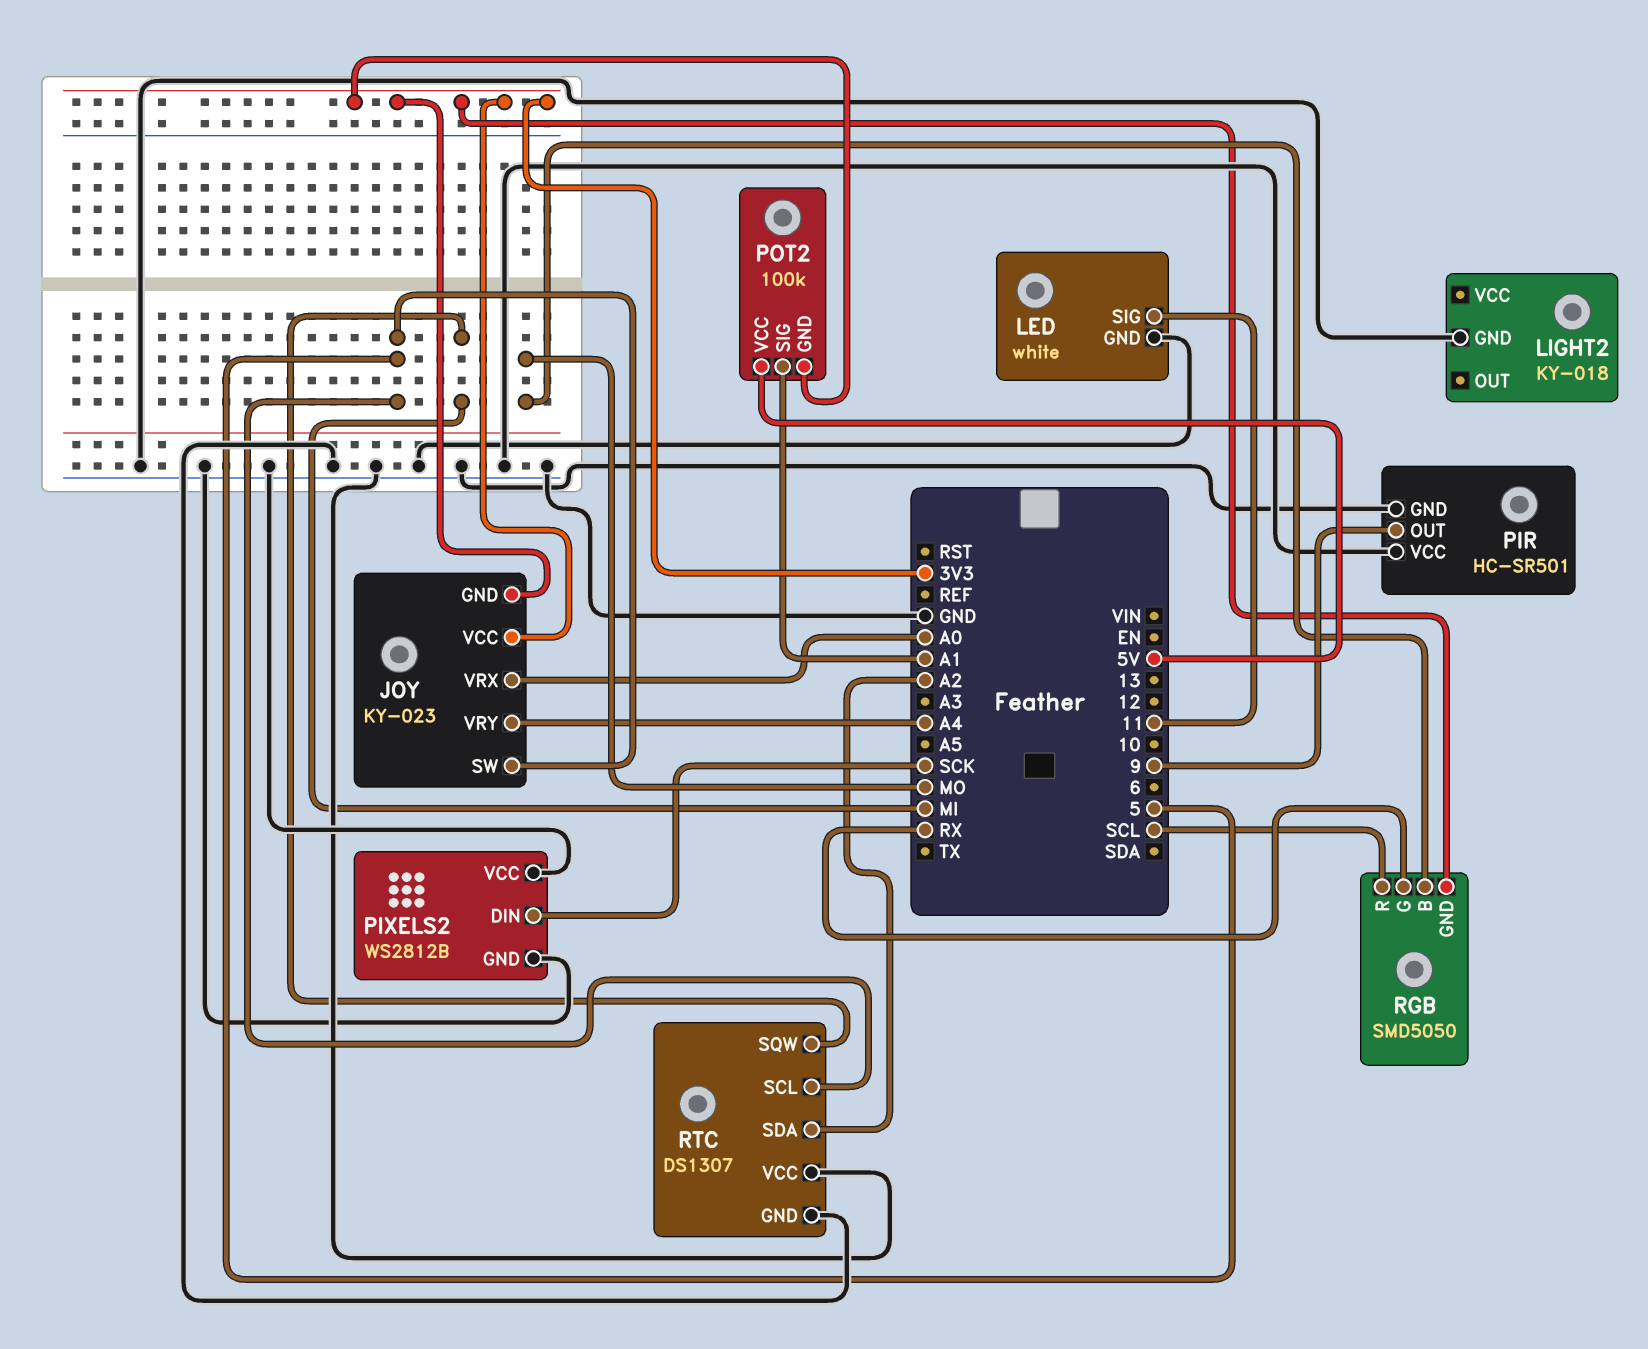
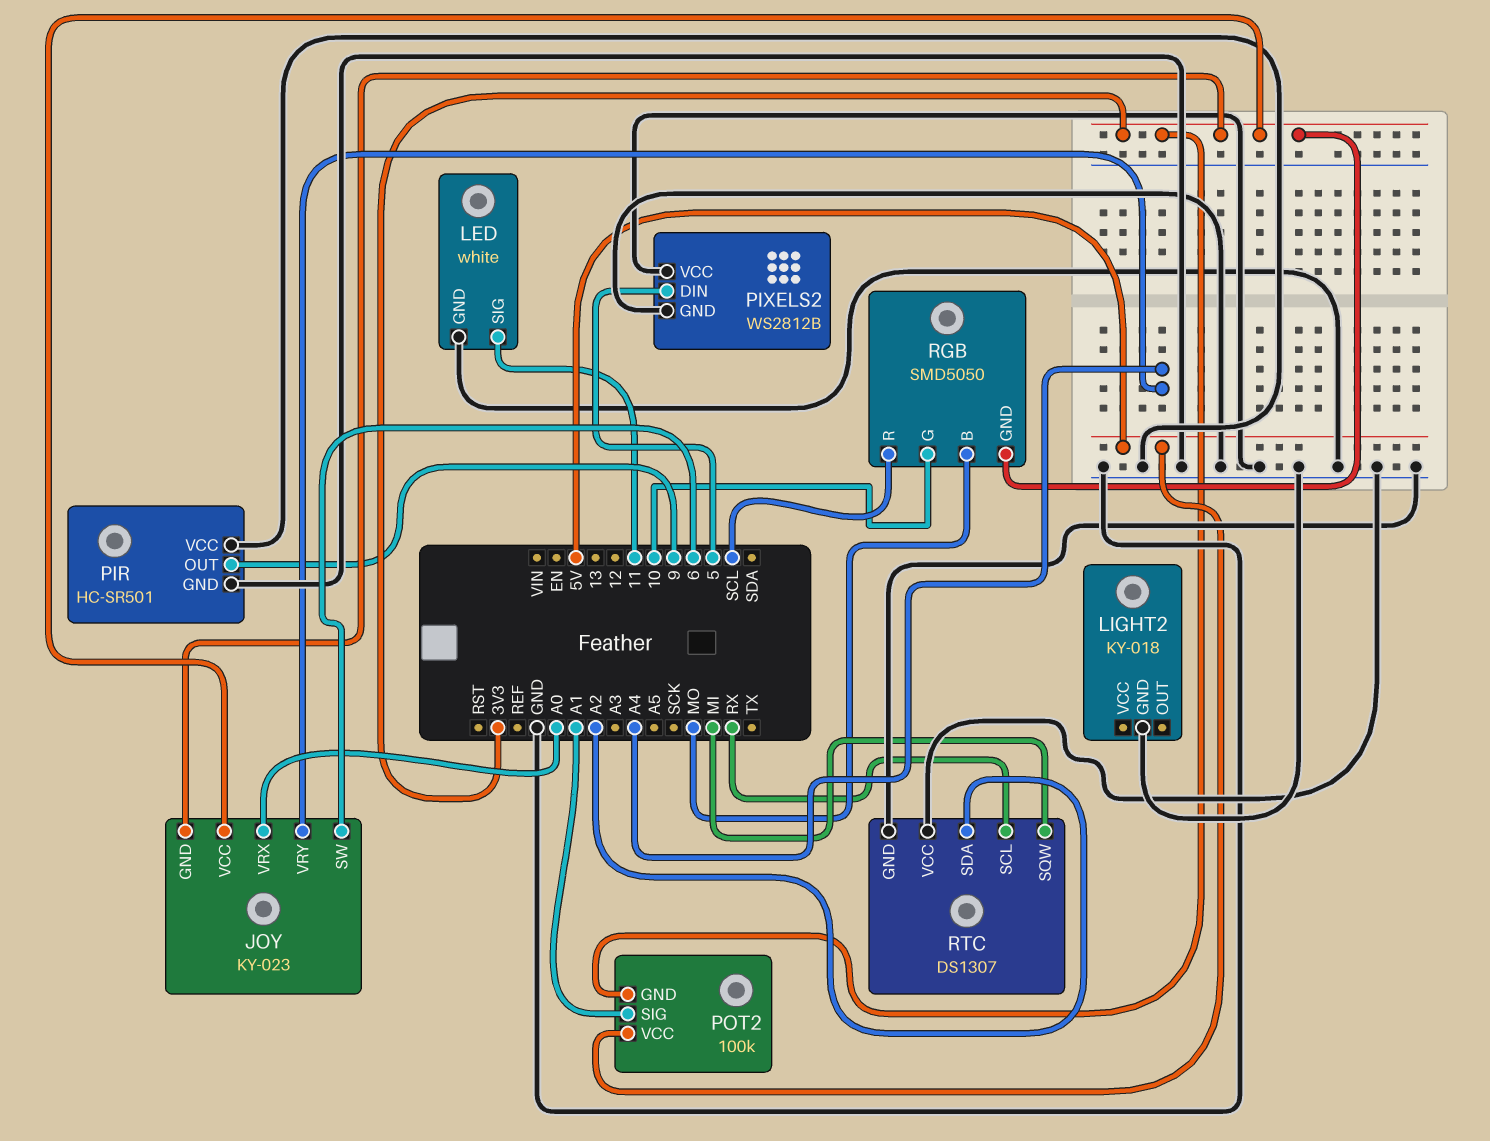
JOY pin SW: 5 -> 6
PIXELS2 pin DIN: SCK -> 5
RGB pin G: RX -> 10
RTC pin SCL: 5 -> RX

